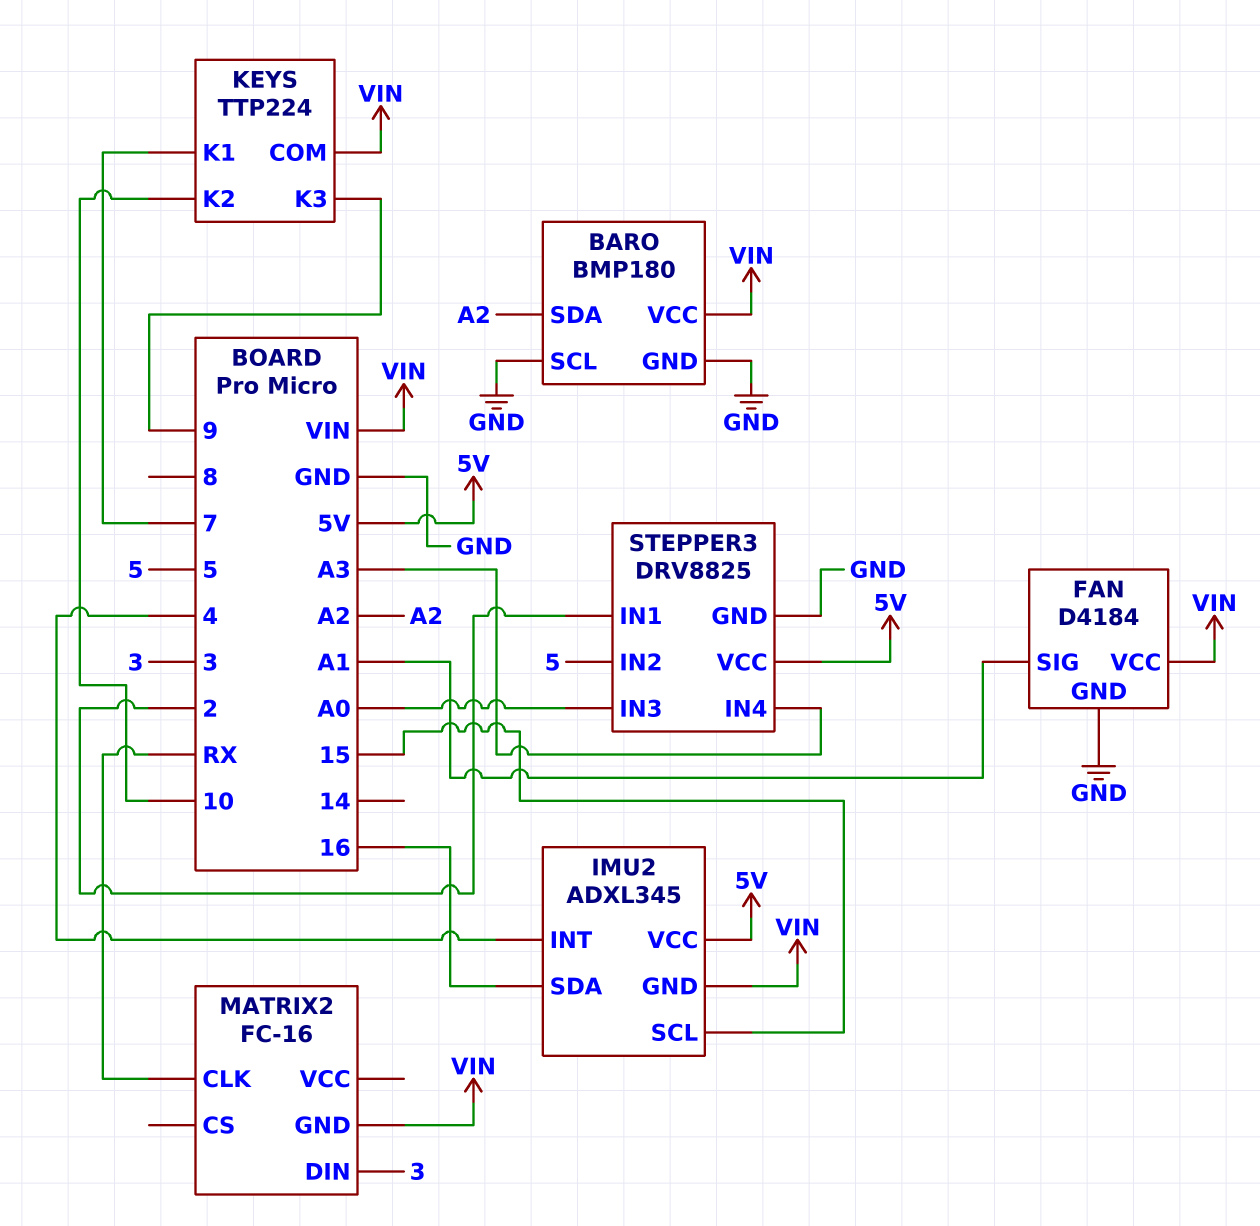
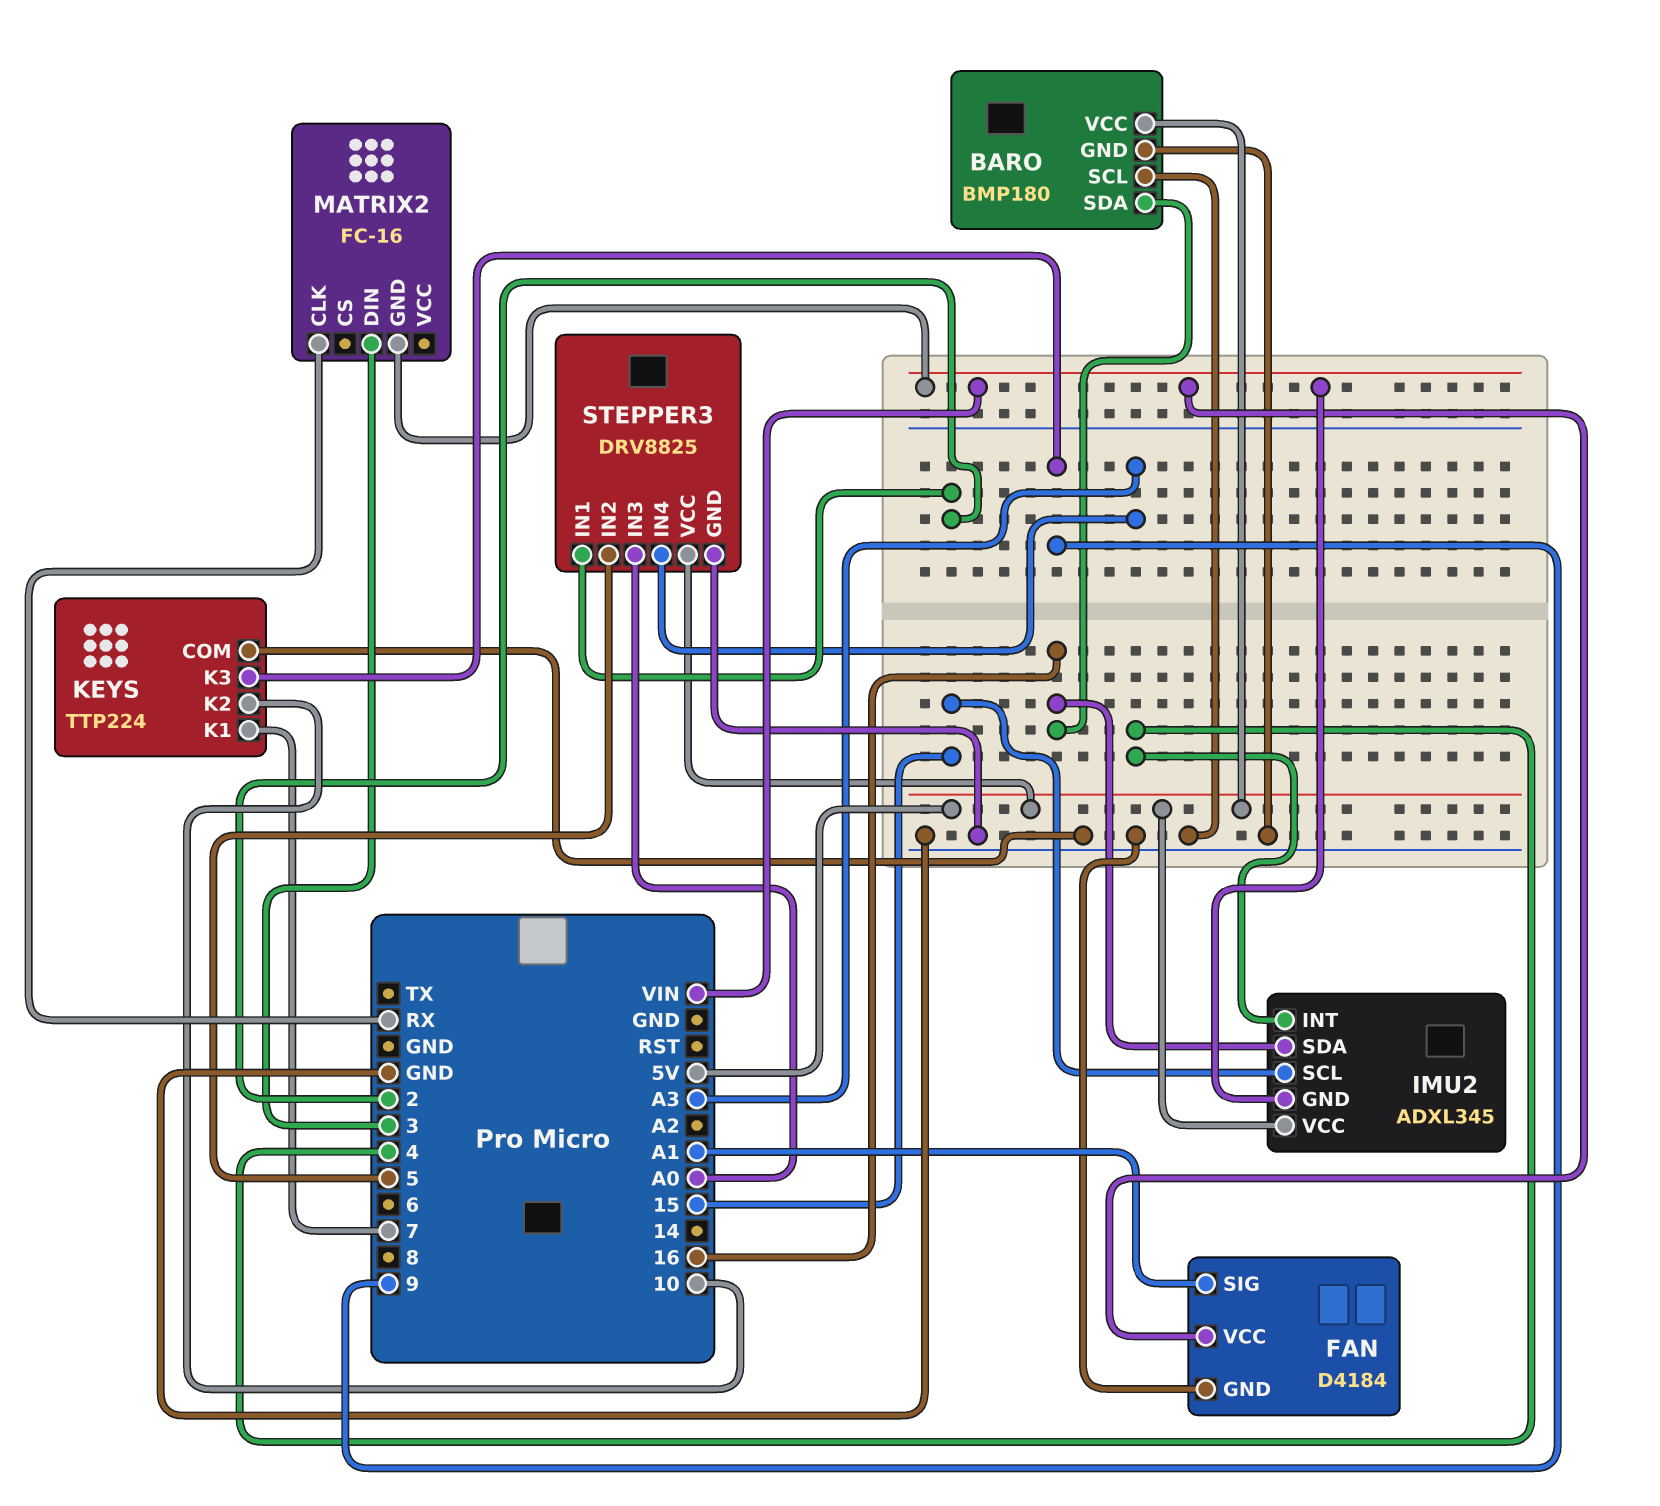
BARO pin SDA: A2 -> 16
BARO pin VCC: VIN -> 5V
KEYS pin COM: VIN -> GND

